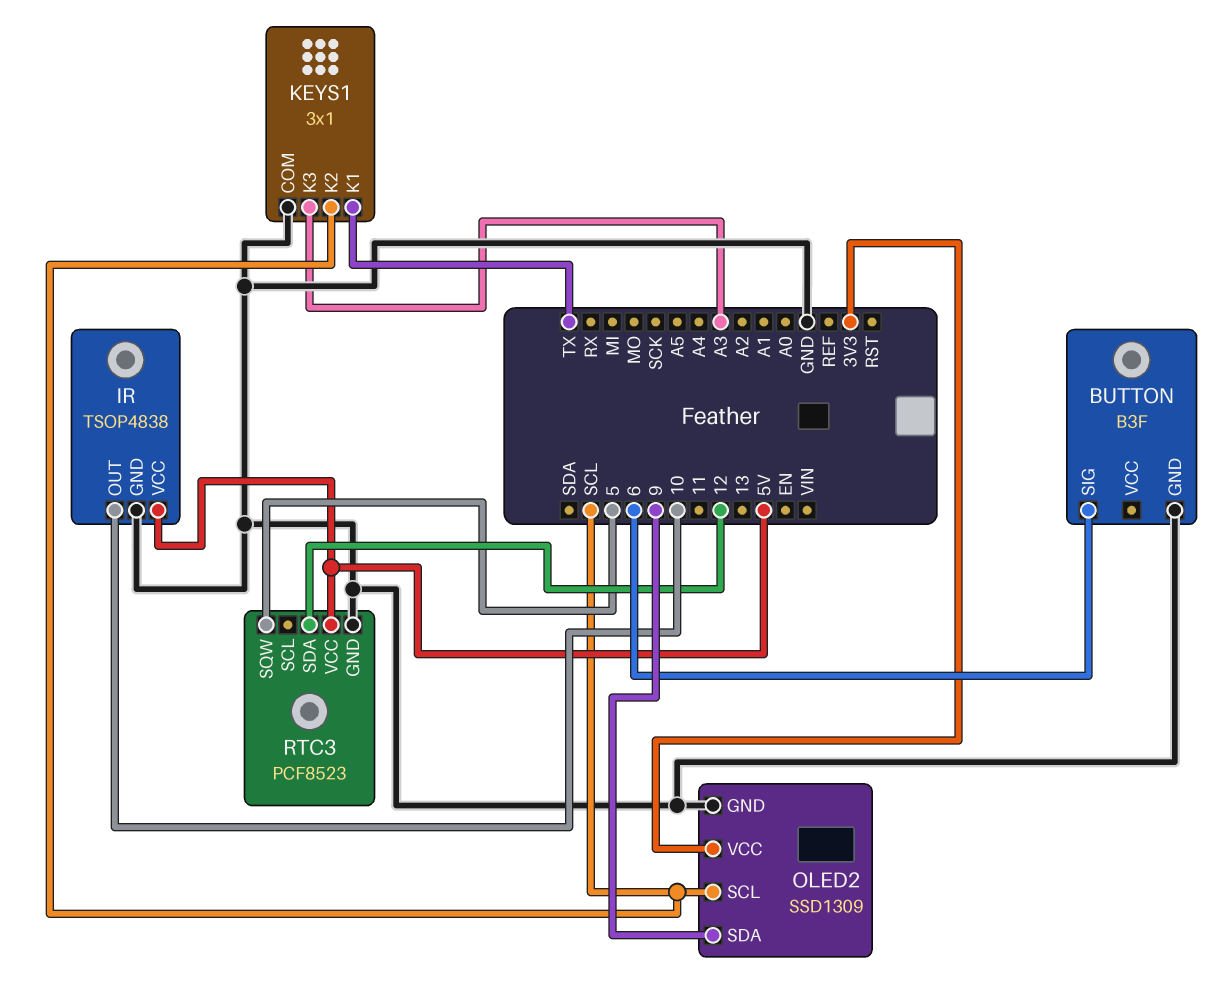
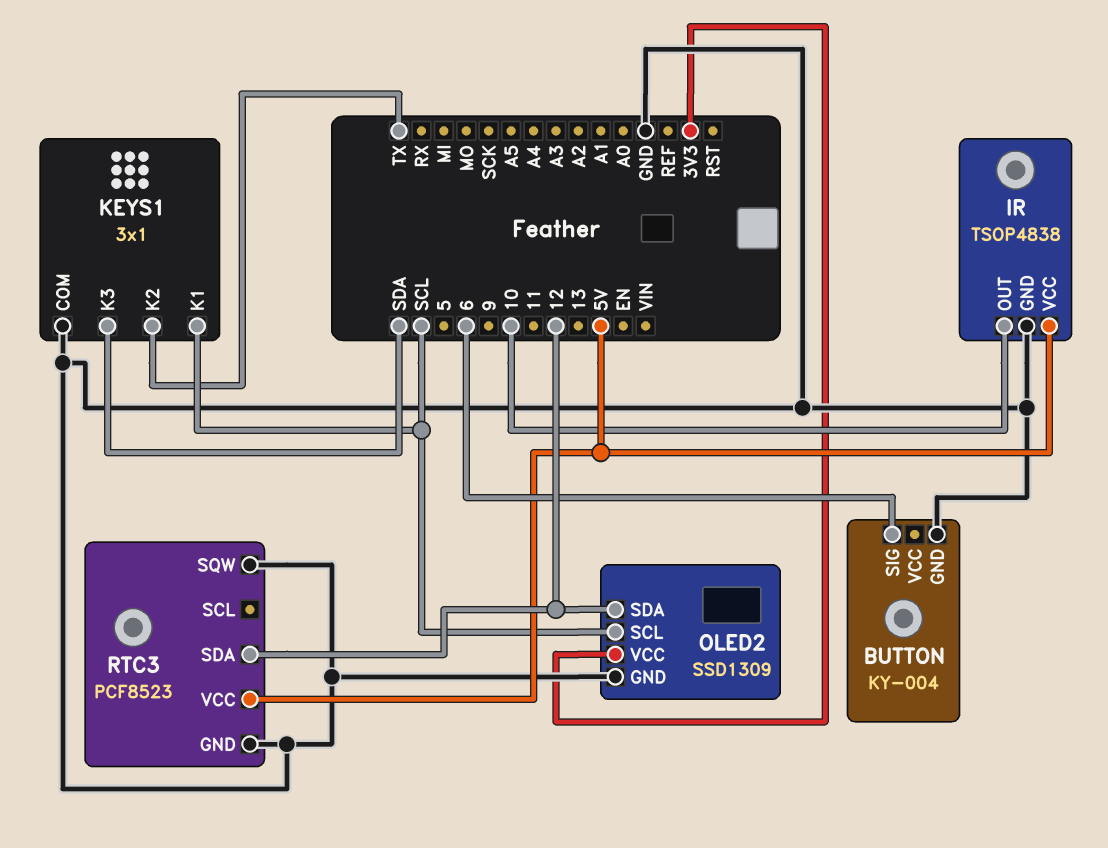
BUTTON: B3F -> KY-004
KEYS1 pin K1: TX -> SCL
KEYS1 pin K2: SCL -> TX
KEYS1 pin K3: A3 -> SDA
OLED2 pin SDA: 9 -> 12
RTC3 pin SQW: 5 -> GND

